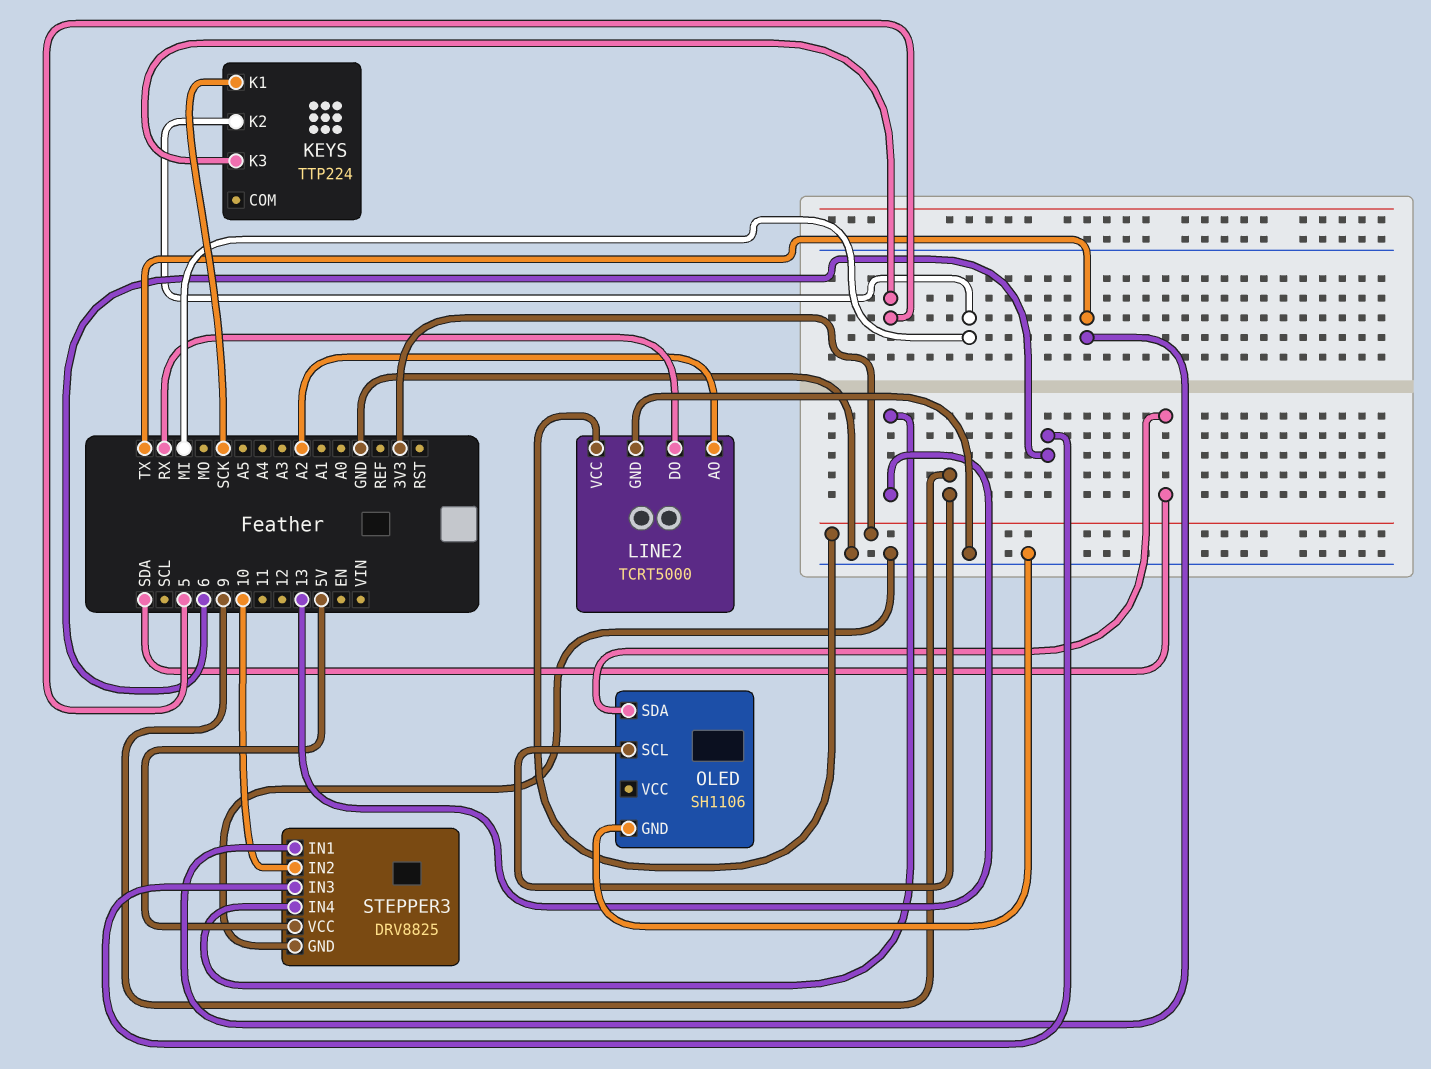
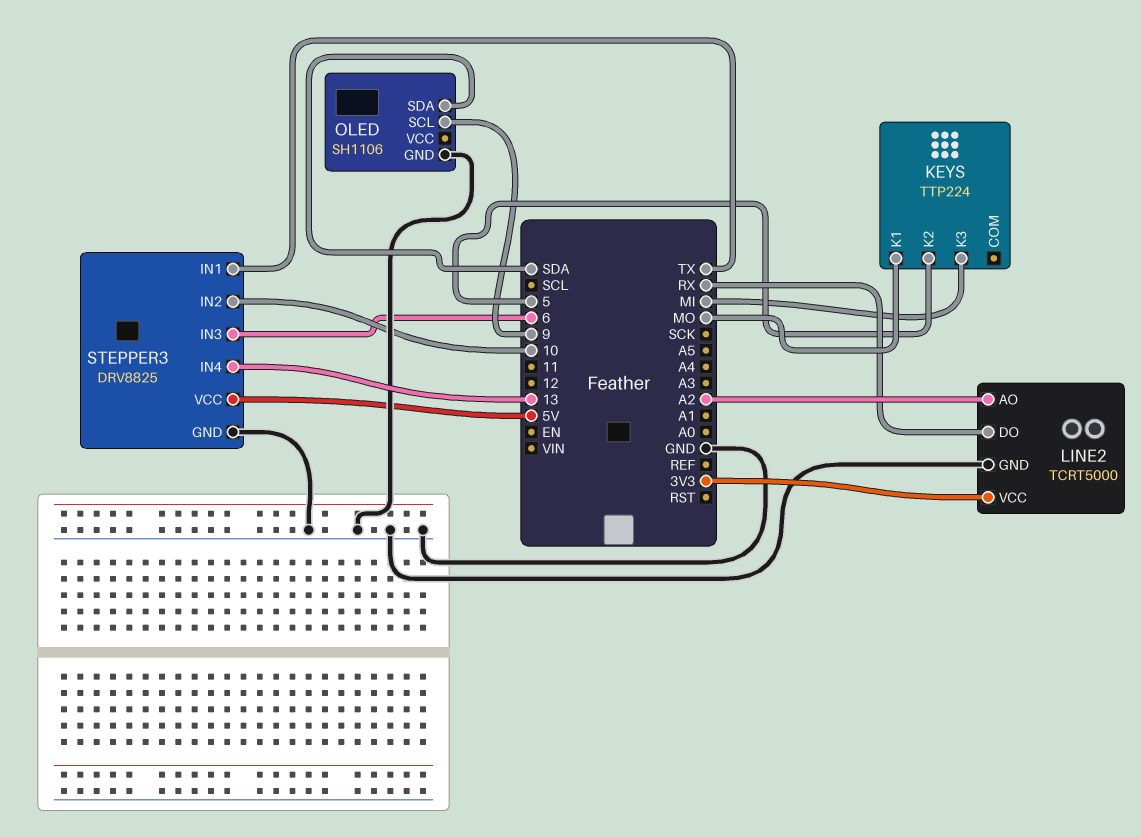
KEYS pin K1: SCK -> MO
KEYS pin K2: MI -> 5
KEYS pin K3: 5 -> MI

